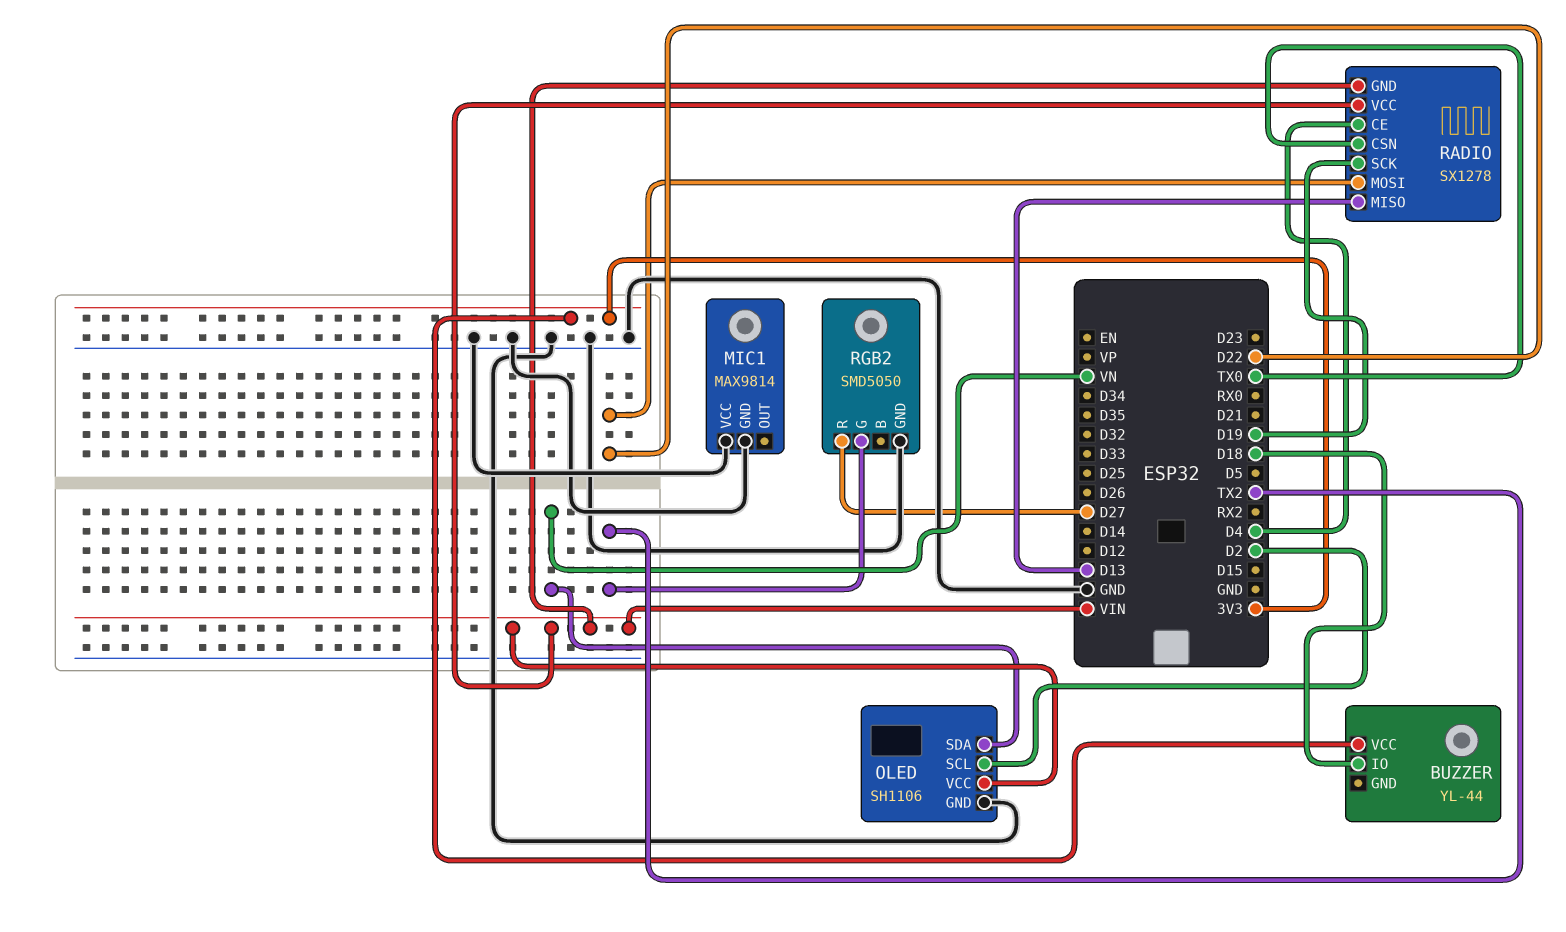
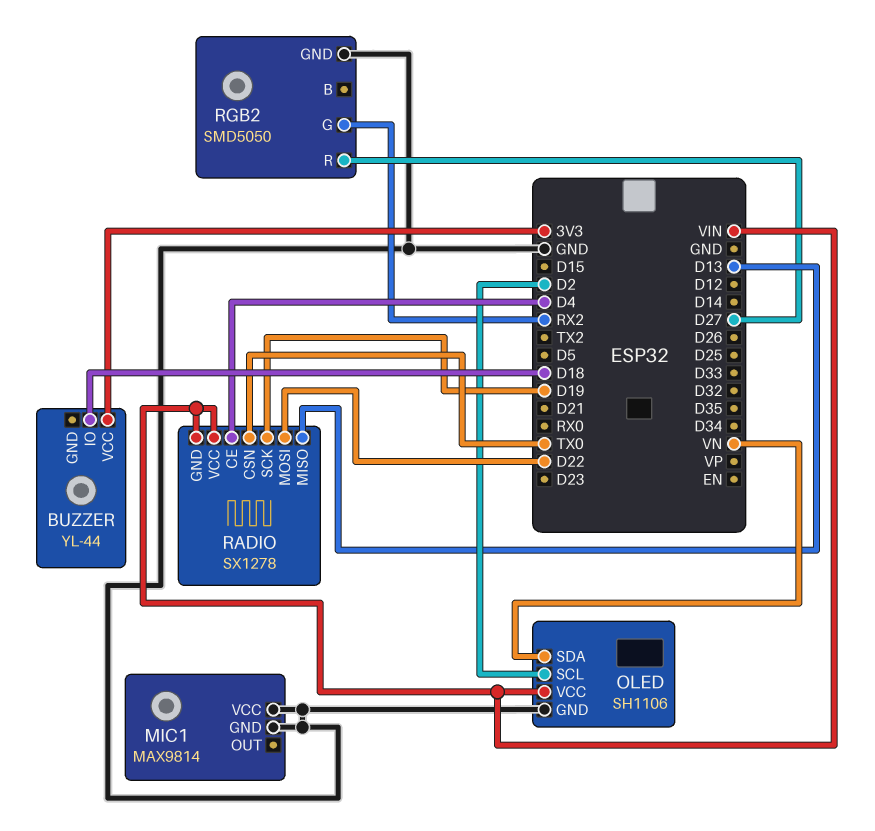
RGB2 pin G: TX2 -> RX2

